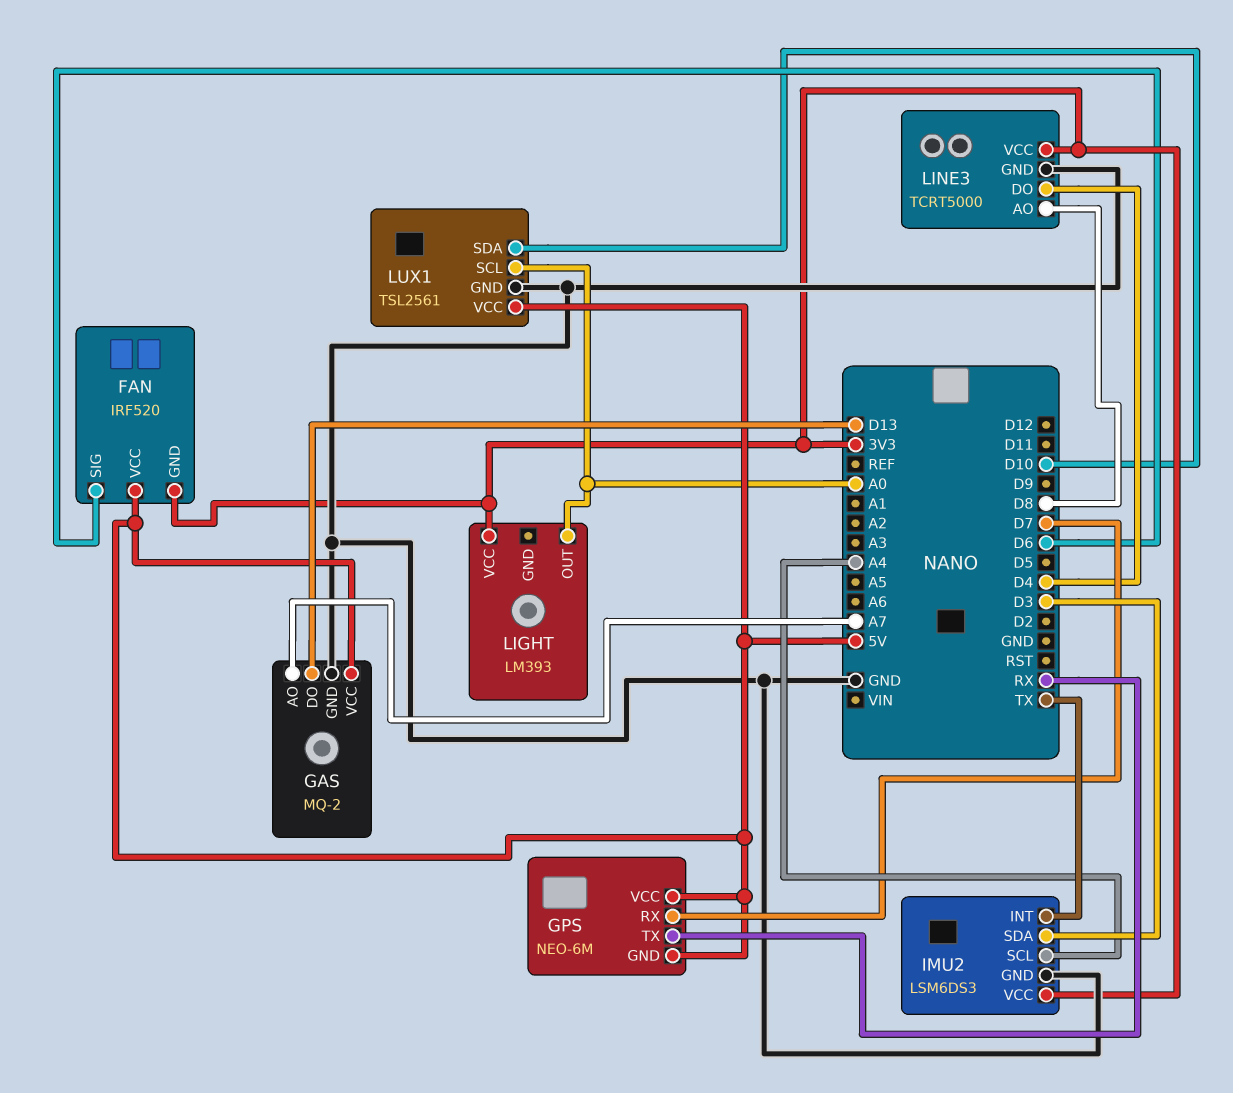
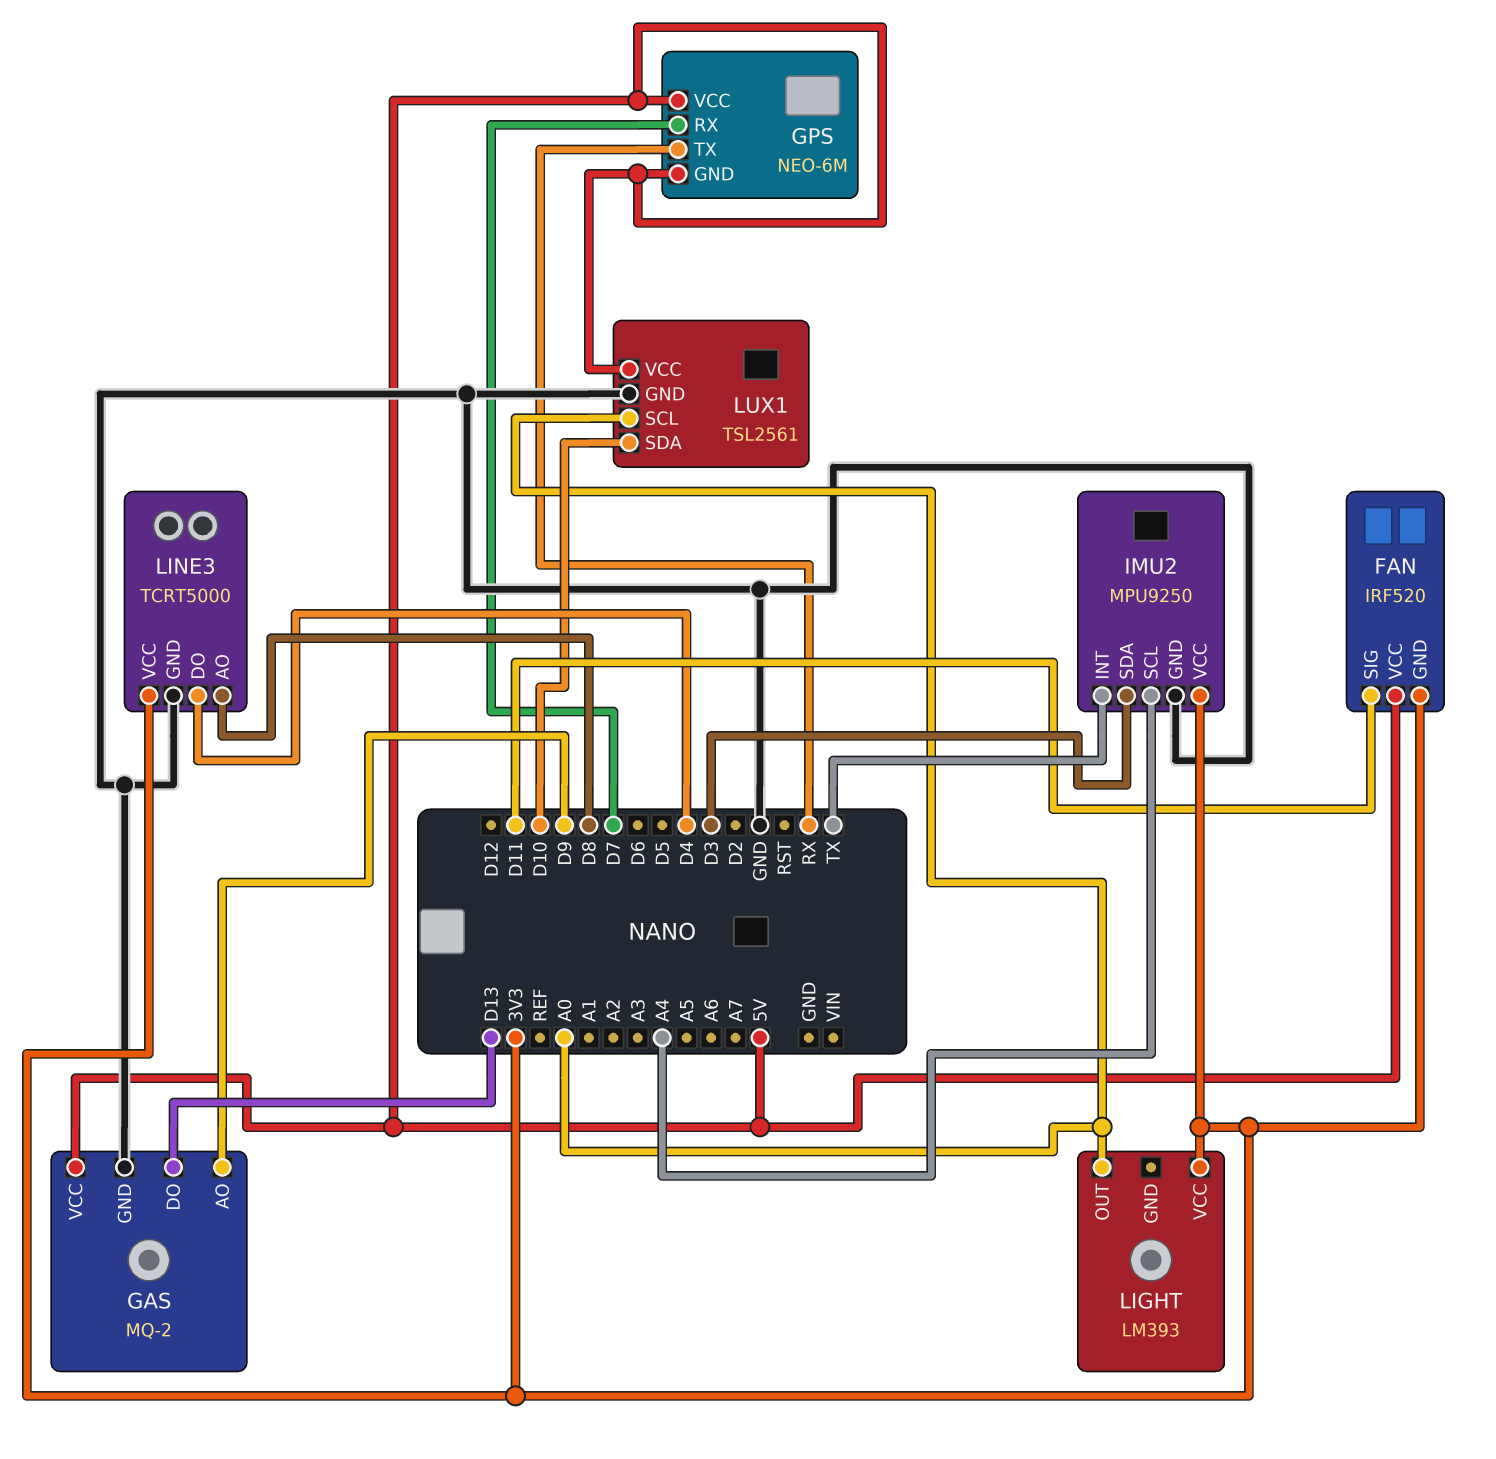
FAN pin SIG: D6 -> D11
GAS pin AO: A7 -> D9
IMU2: LSM6DS3 -> MPU9250

